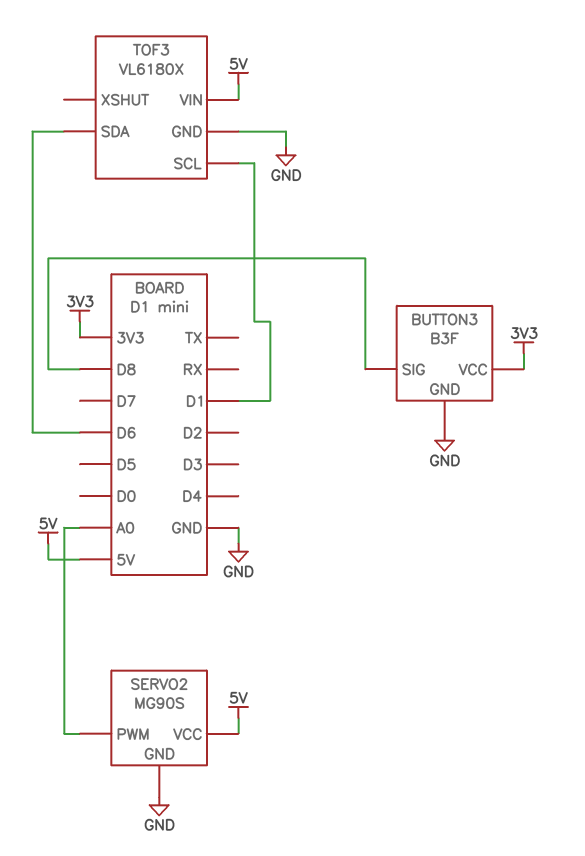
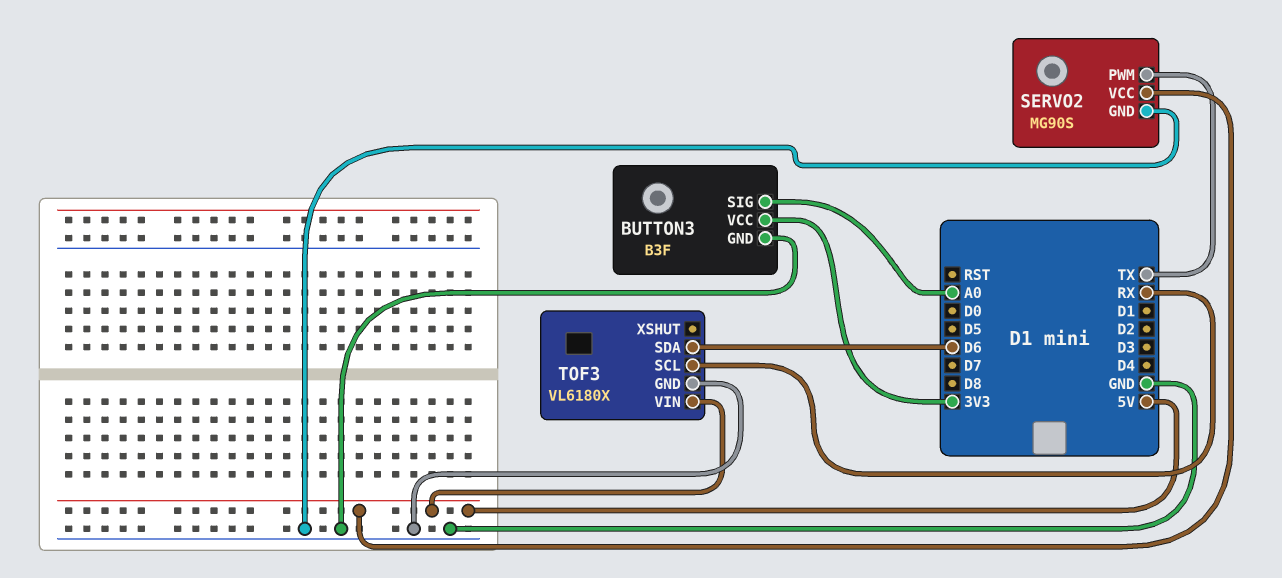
BUTTON3 pin SIG: D8 -> A0
SERVO2 pin PWM: A0 -> TX
TOF3 pin SCL: D1 -> RX

